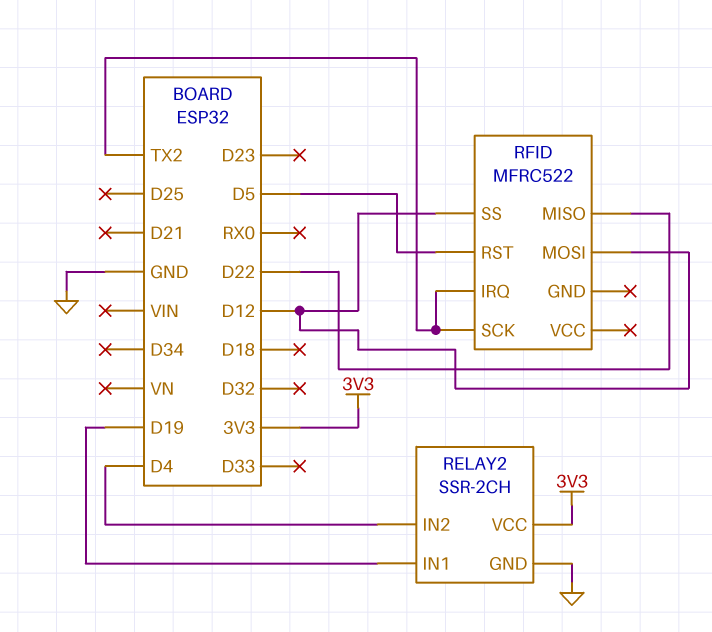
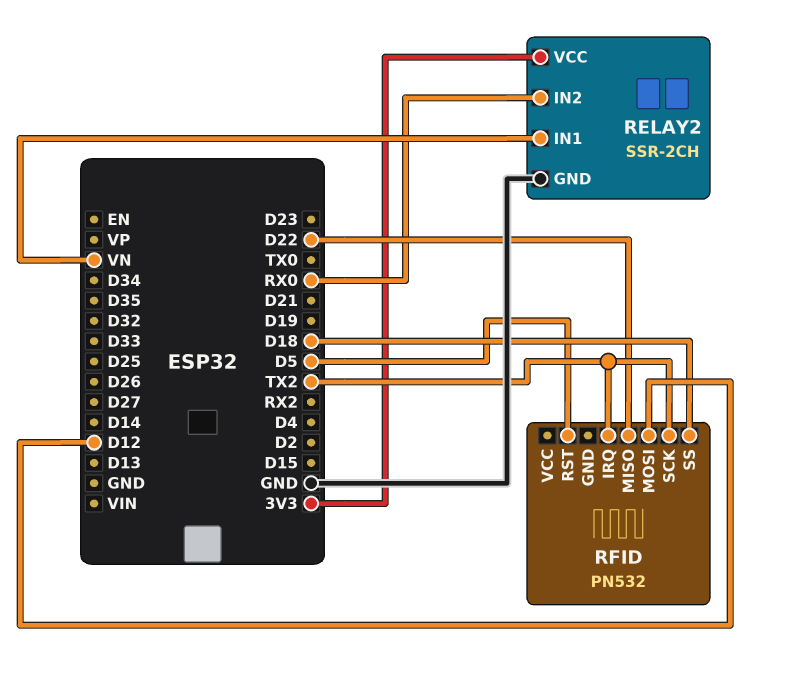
RELAY2 pin IN1: D19 -> VN
RELAY2 pin IN2: D4 -> RX0
RFID: MFRC522 -> PN532
RFID pin SS: D12 -> D18

